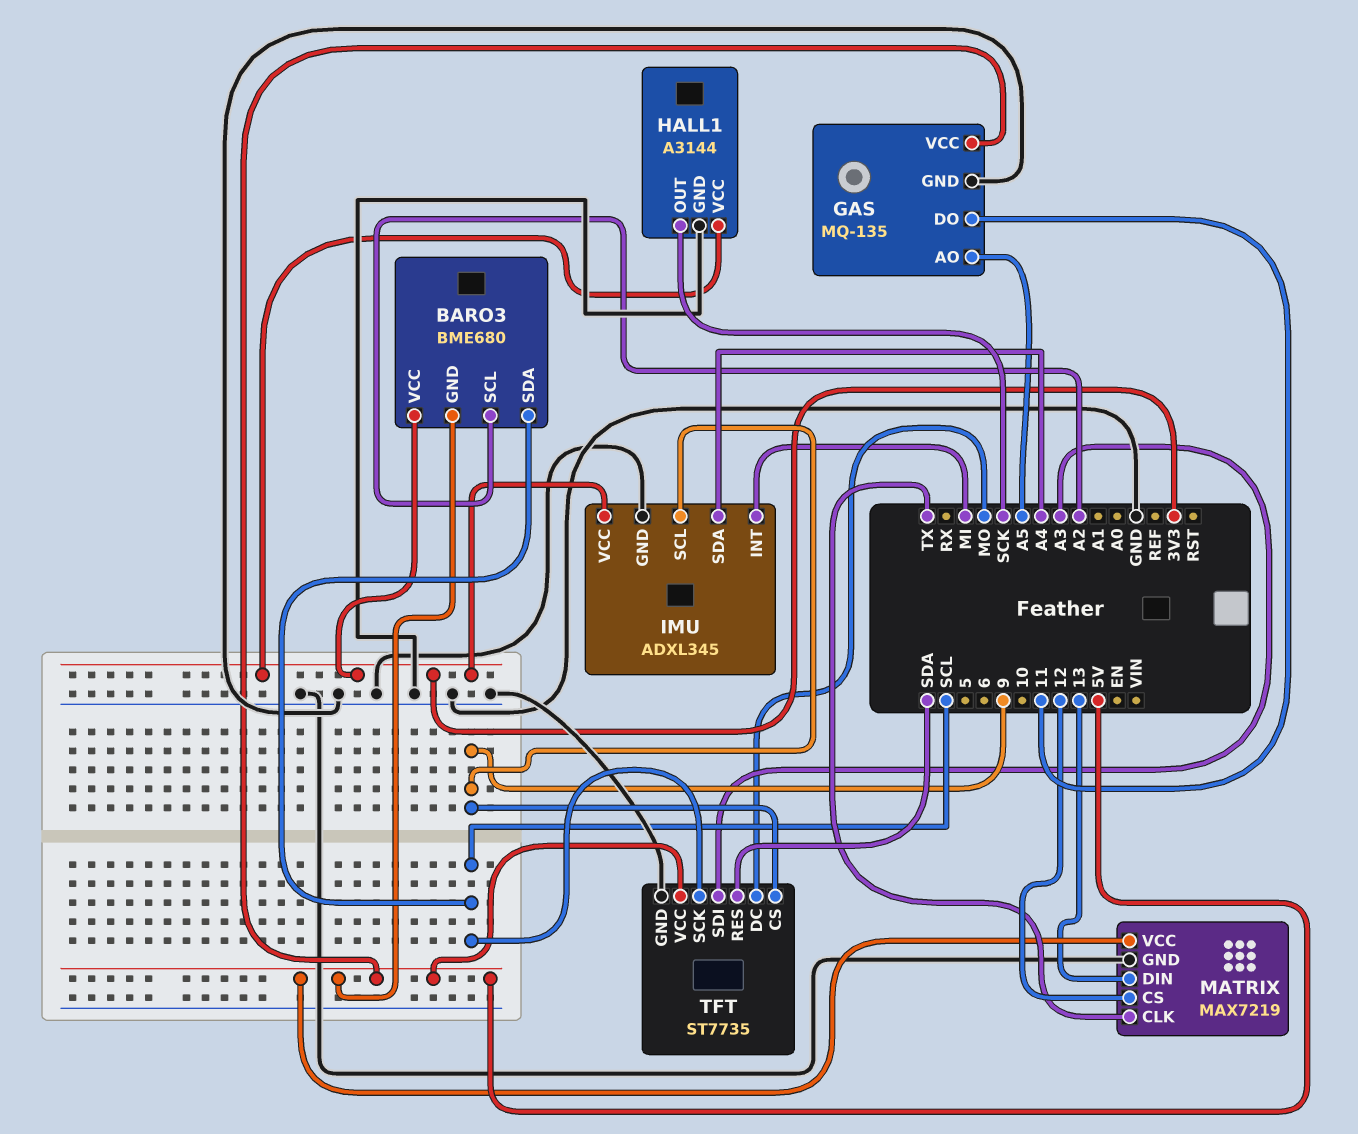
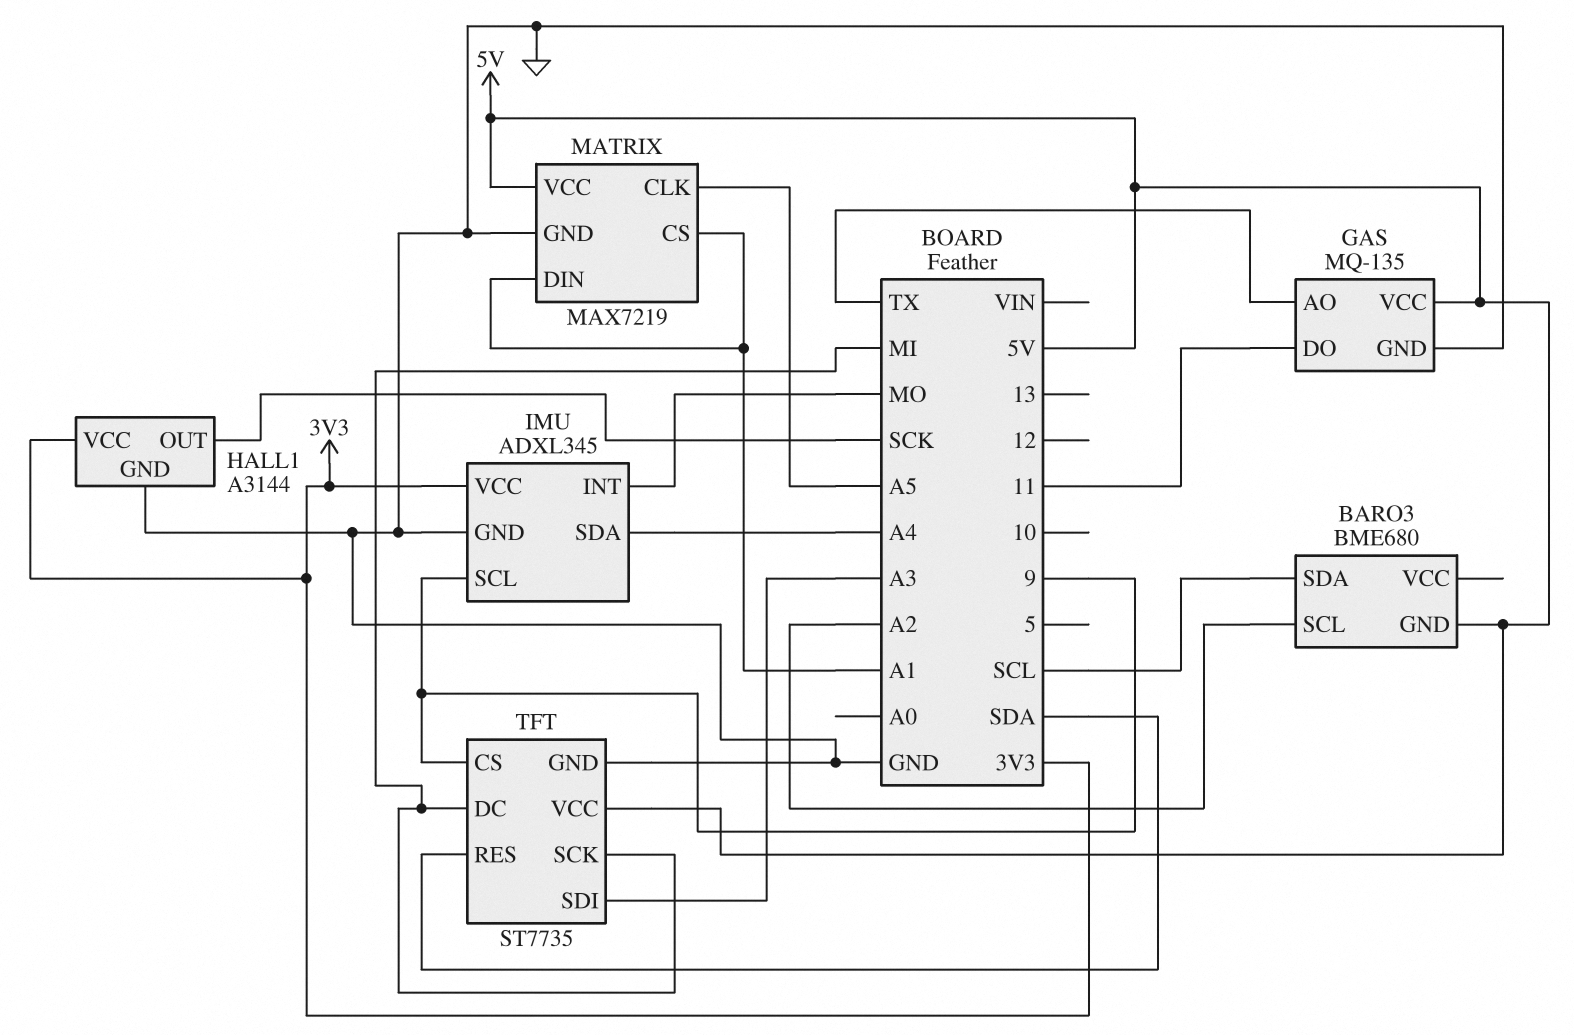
BARO3 pin VCC: 3V3 -> none
GAS pin AO: A5 -> TX
IMU pin INT: MI -> MO
MATRIX pin CLK: TX -> A5
MATRIX pin CS: 12 -> A1
MATRIX pin DIN: 13 -> A1
TFT pin DC: MO -> MI
TFT pin SCK: SCL -> MI

